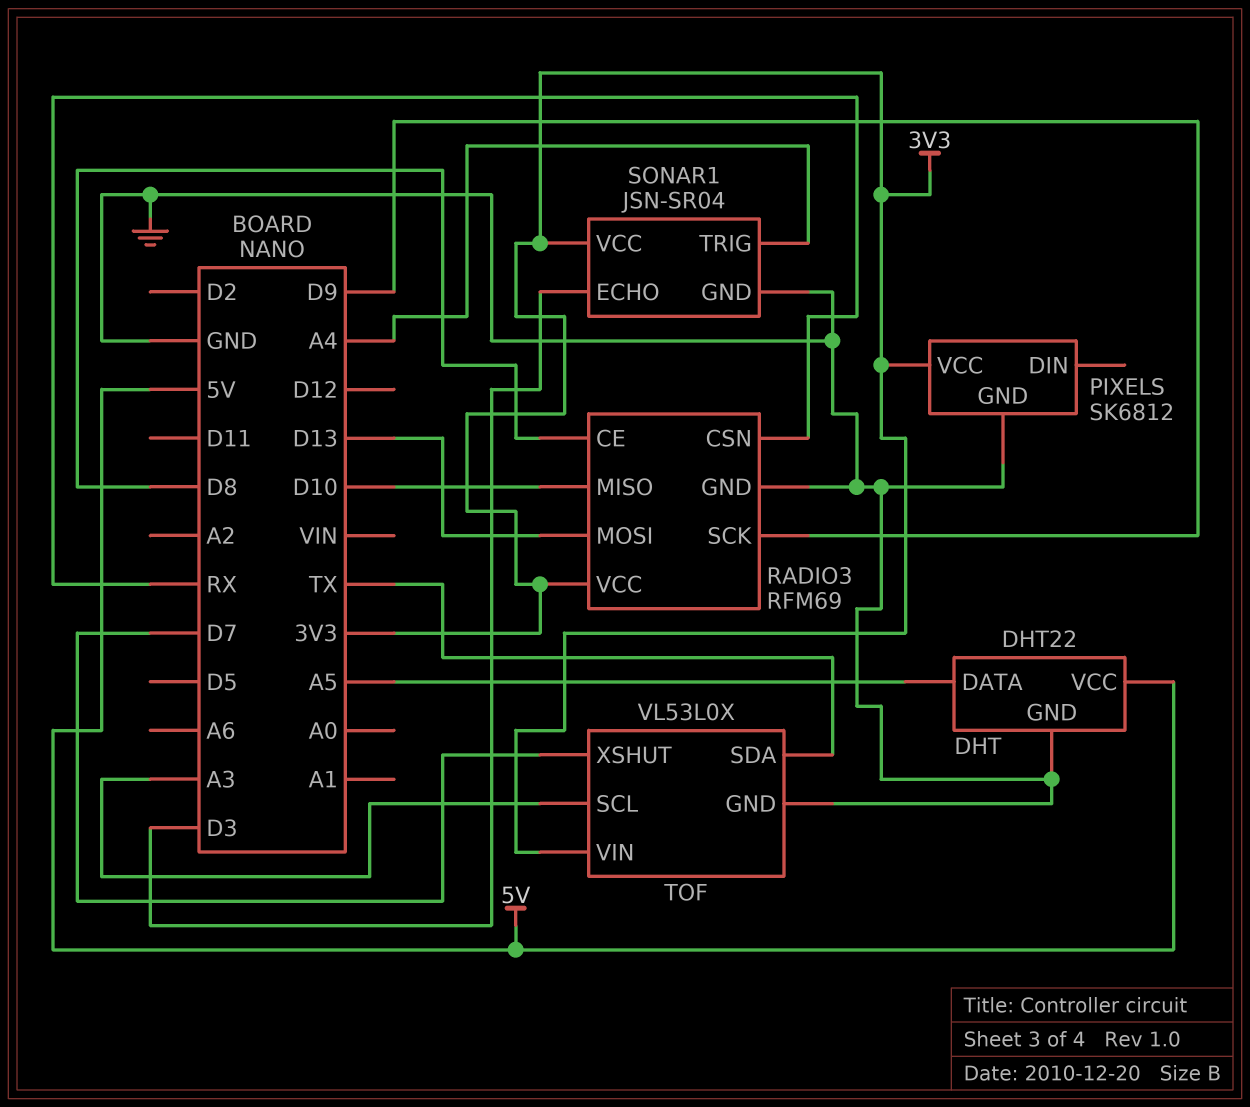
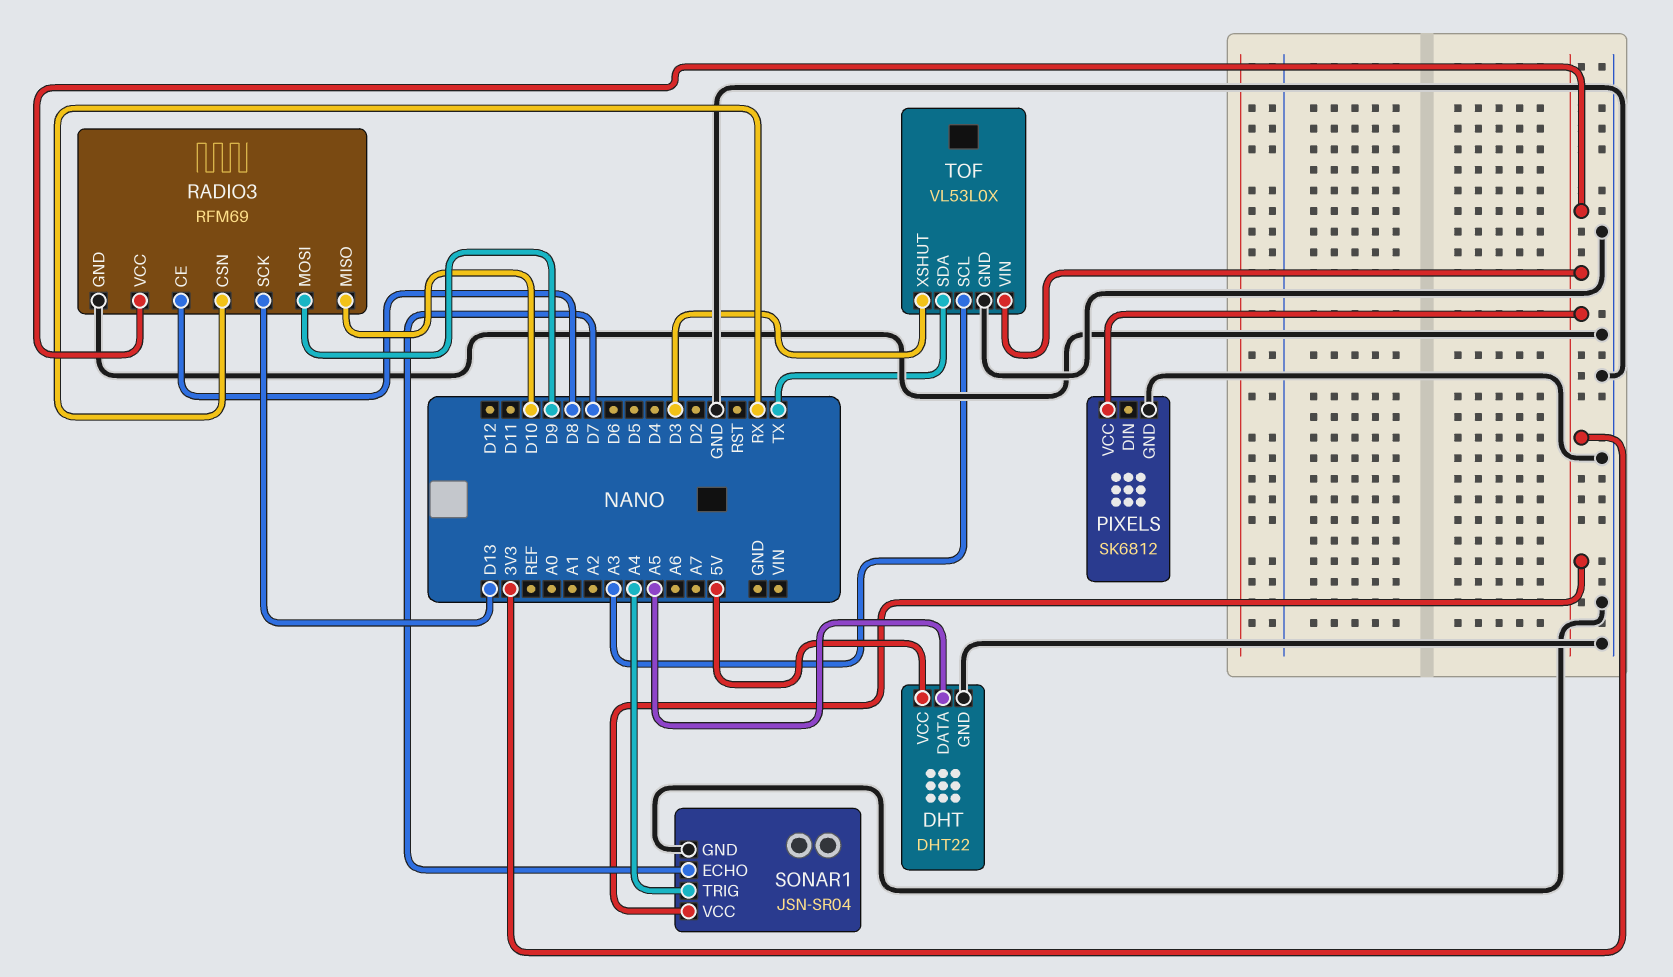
RADIO3 pin MOSI: D13 -> D9
RADIO3 pin SCK: D9 -> D13
SONAR1 pin ECHO: D3 -> D7
TOF pin XSHUT: D7 -> D3

